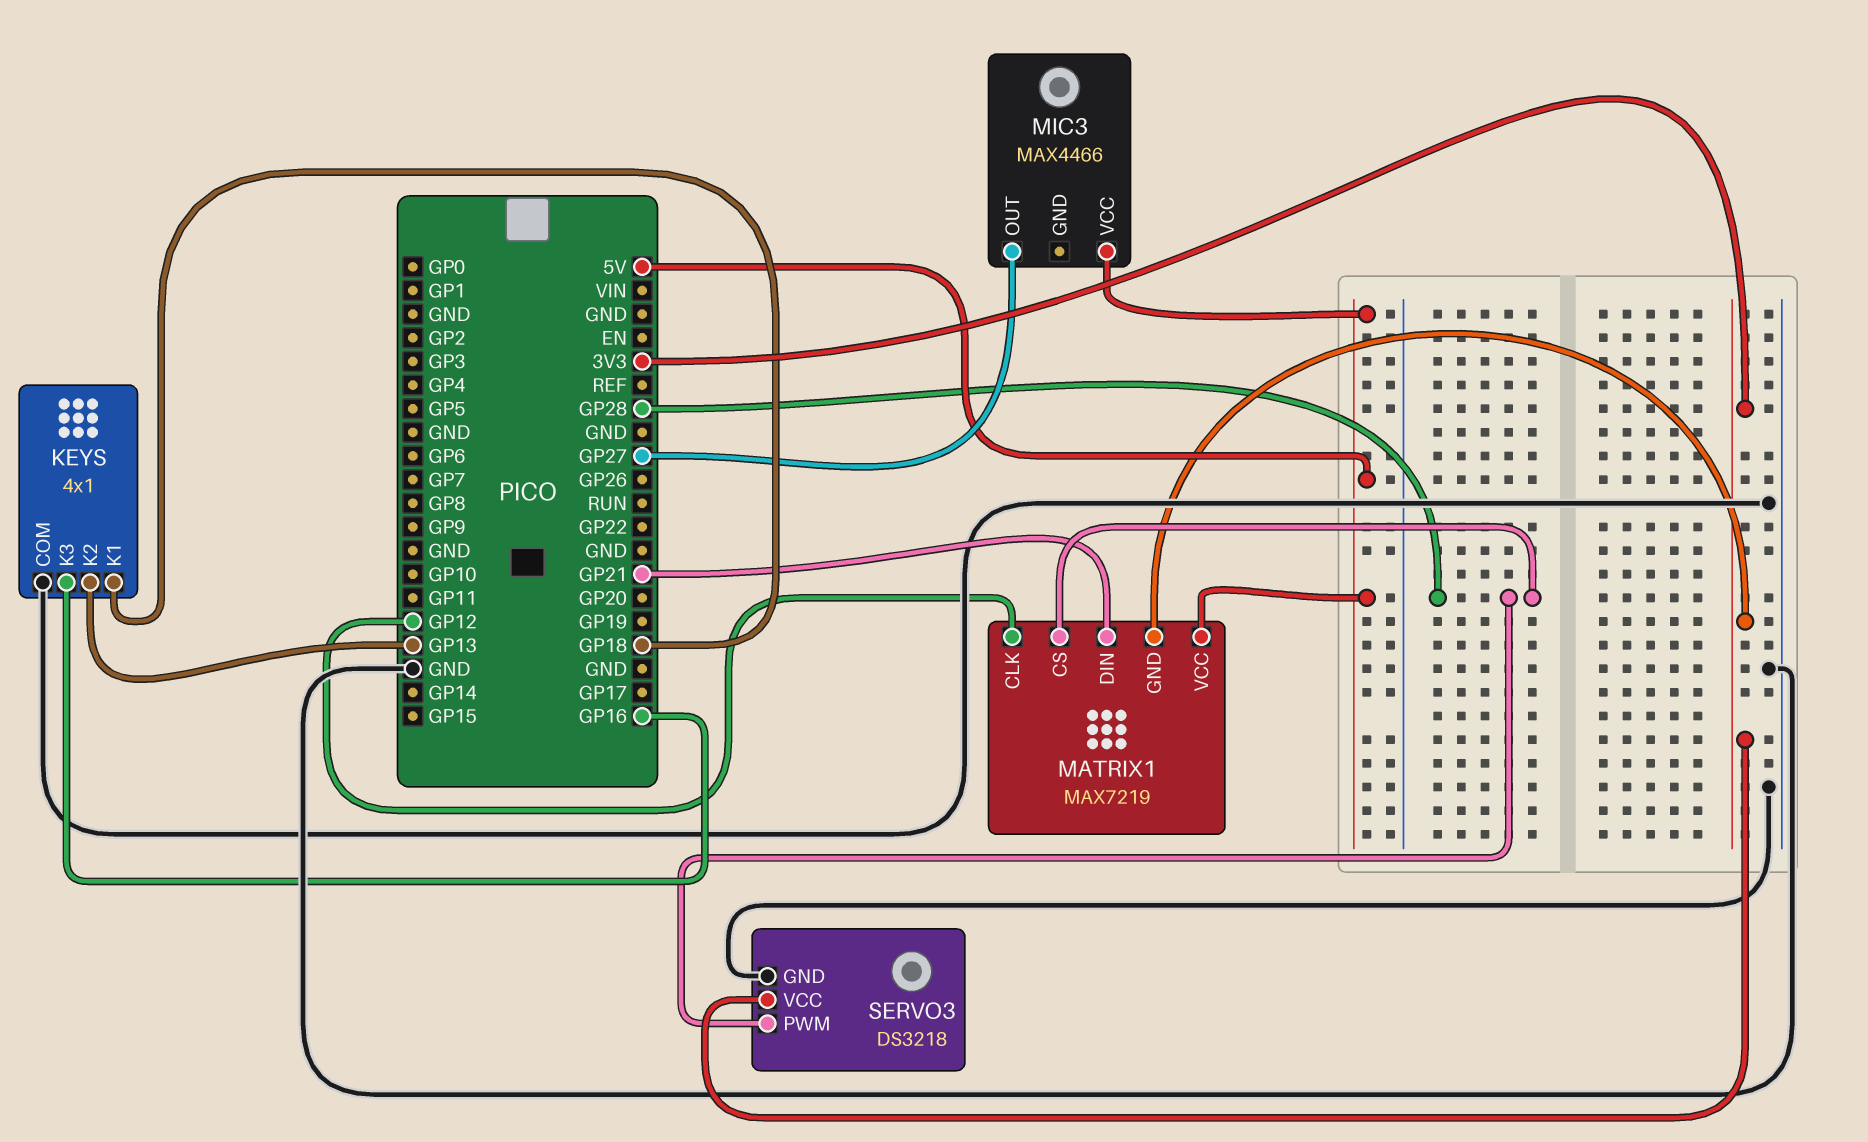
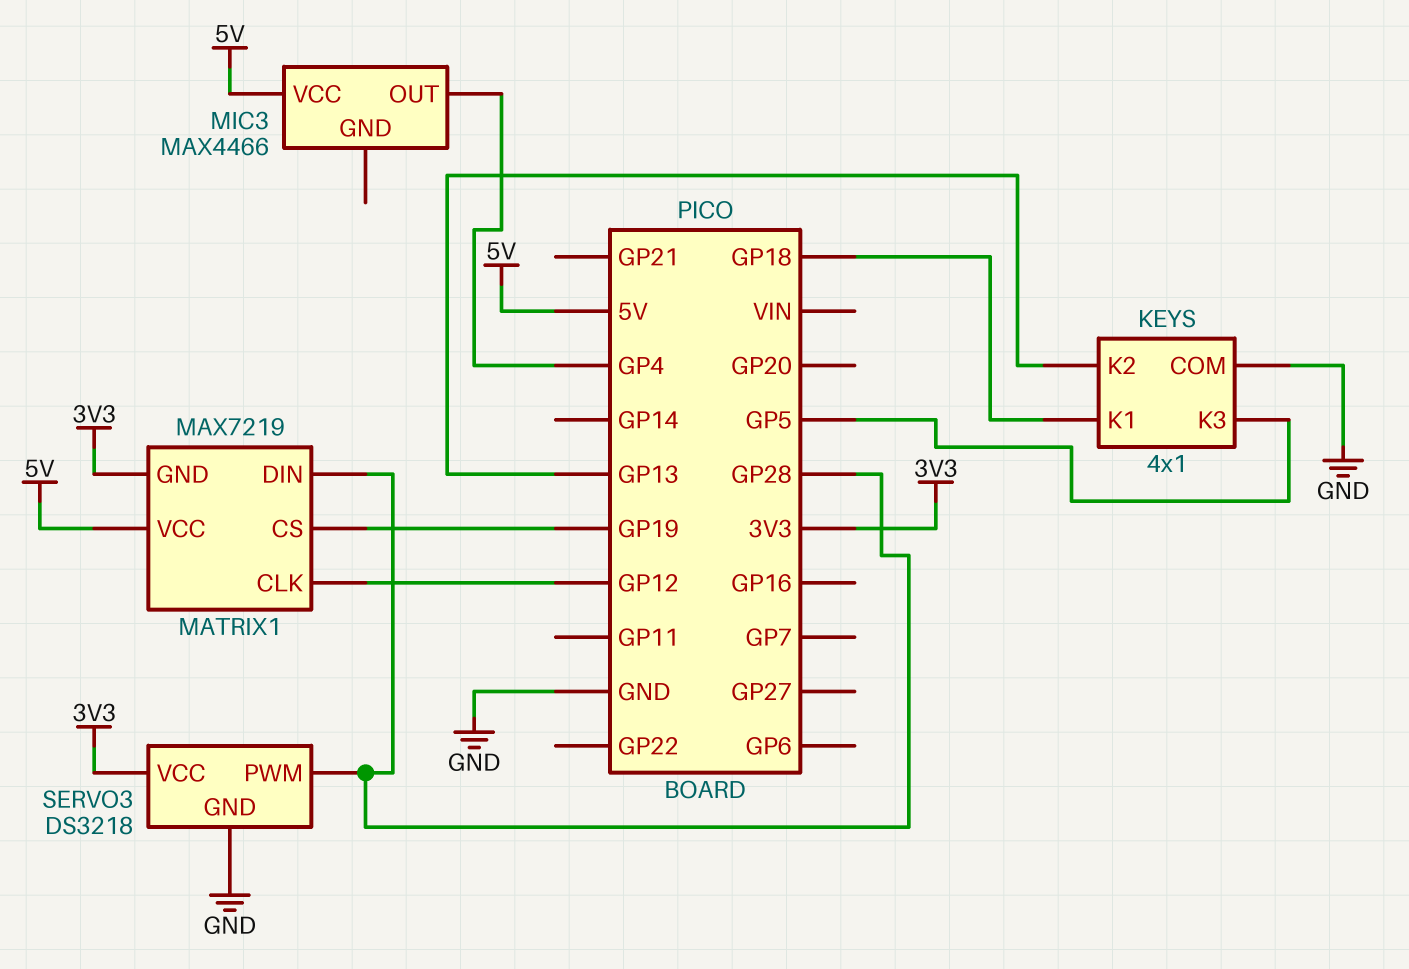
KEYS pin K3: GP16 -> GP5
MATRIX1 pin CS: GP28 -> GP19
MATRIX1 pin DIN: GP21 -> GP28
MIC3 pin OUT: GP27 -> GP4

